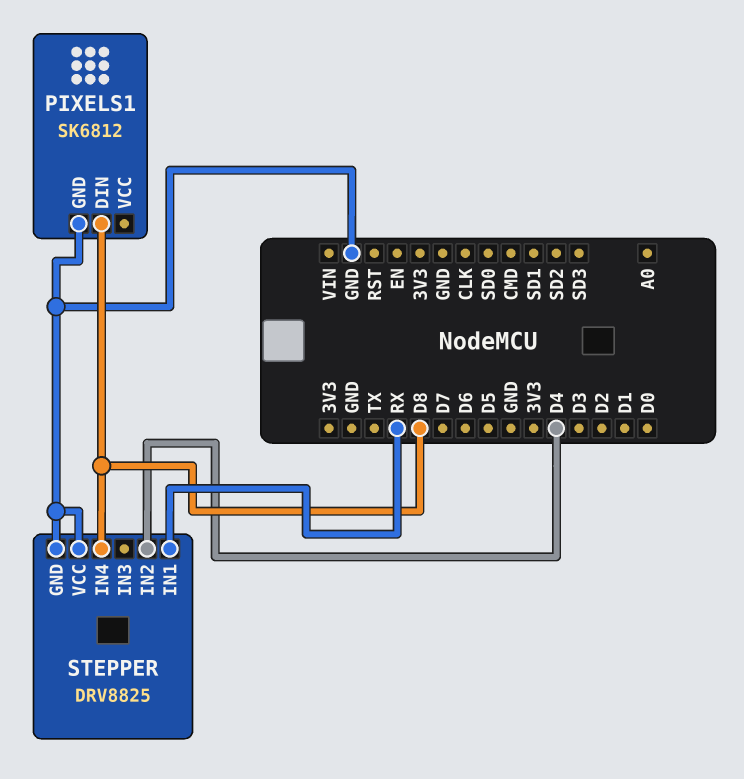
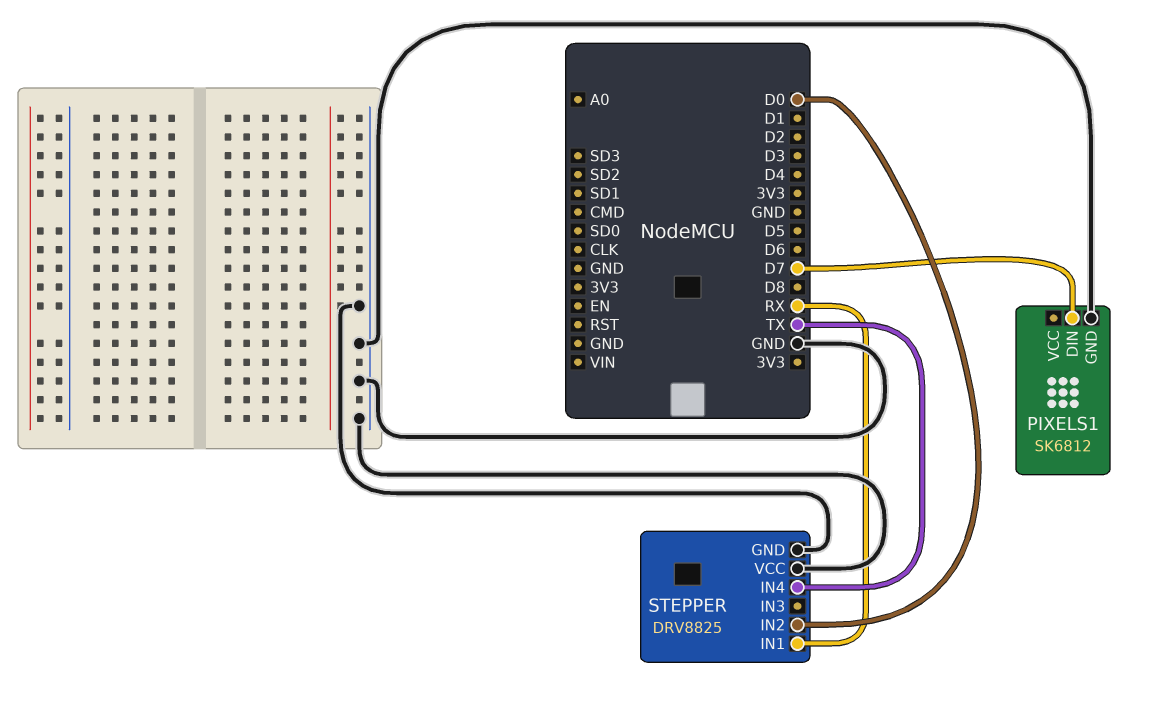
PIXELS1 pin DIN: D8 -> D7
STEPPER pin IN2: D4 -> D0
STEPPER pin IN4: D8 -> TX

